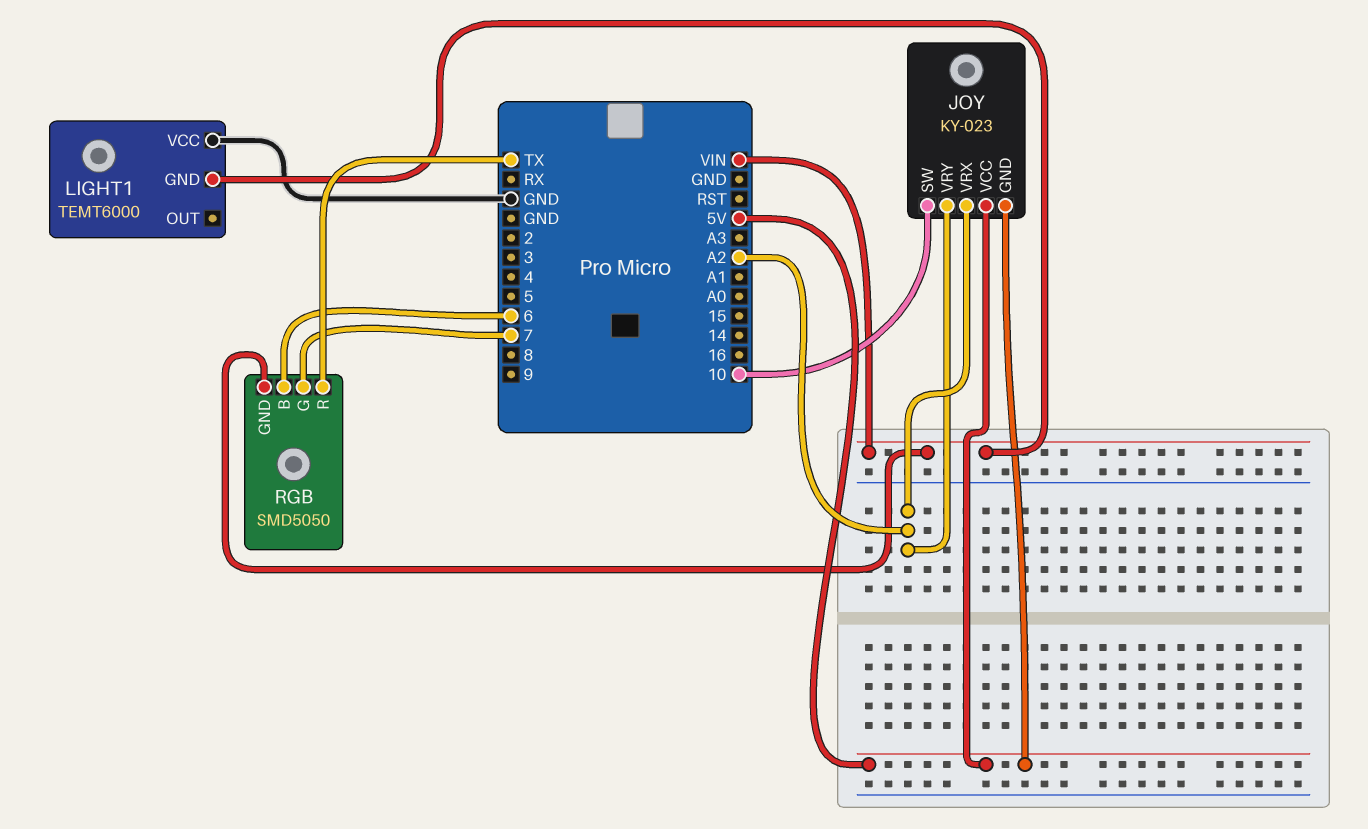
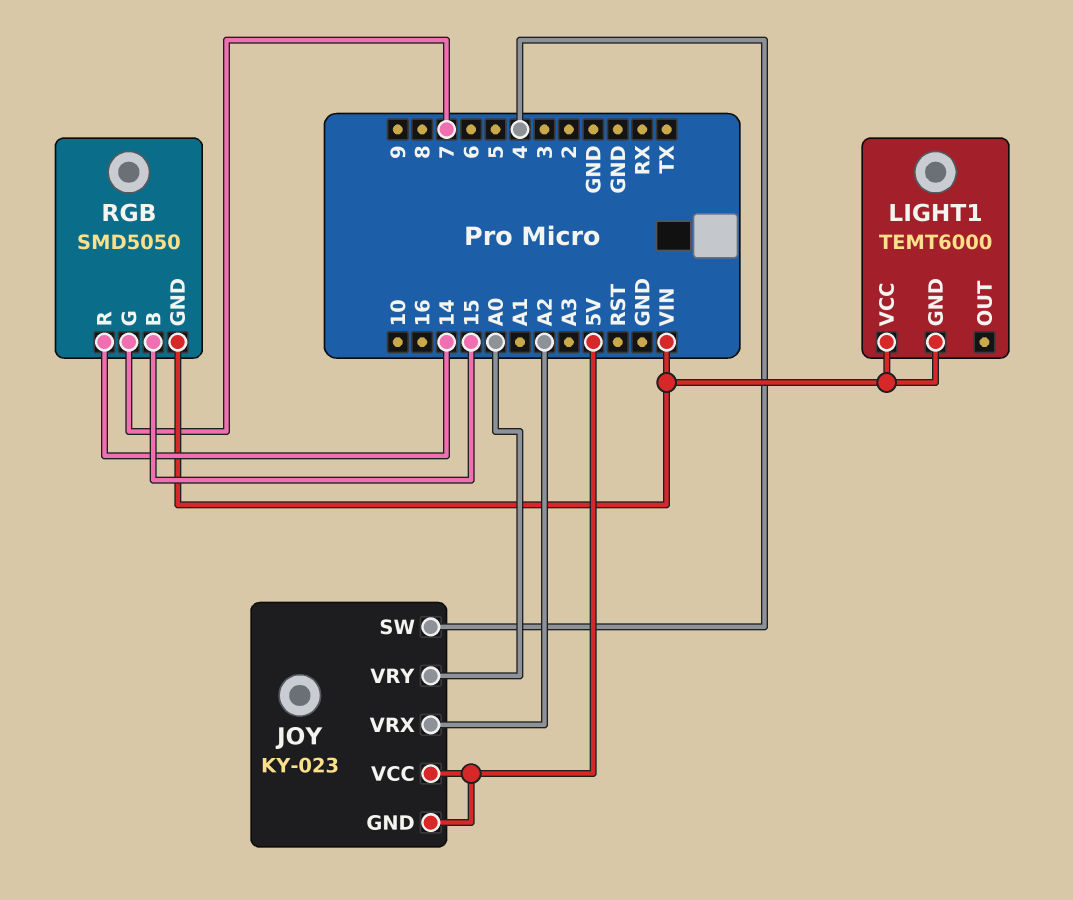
JOY pin SW: 10 -> 4
JOY pin VRY: A2 -> A0
LIGHT1 pin VCC: GND -> VIN
RGB pin B: 6 -> 15
RGB pin R: TX -> 14

